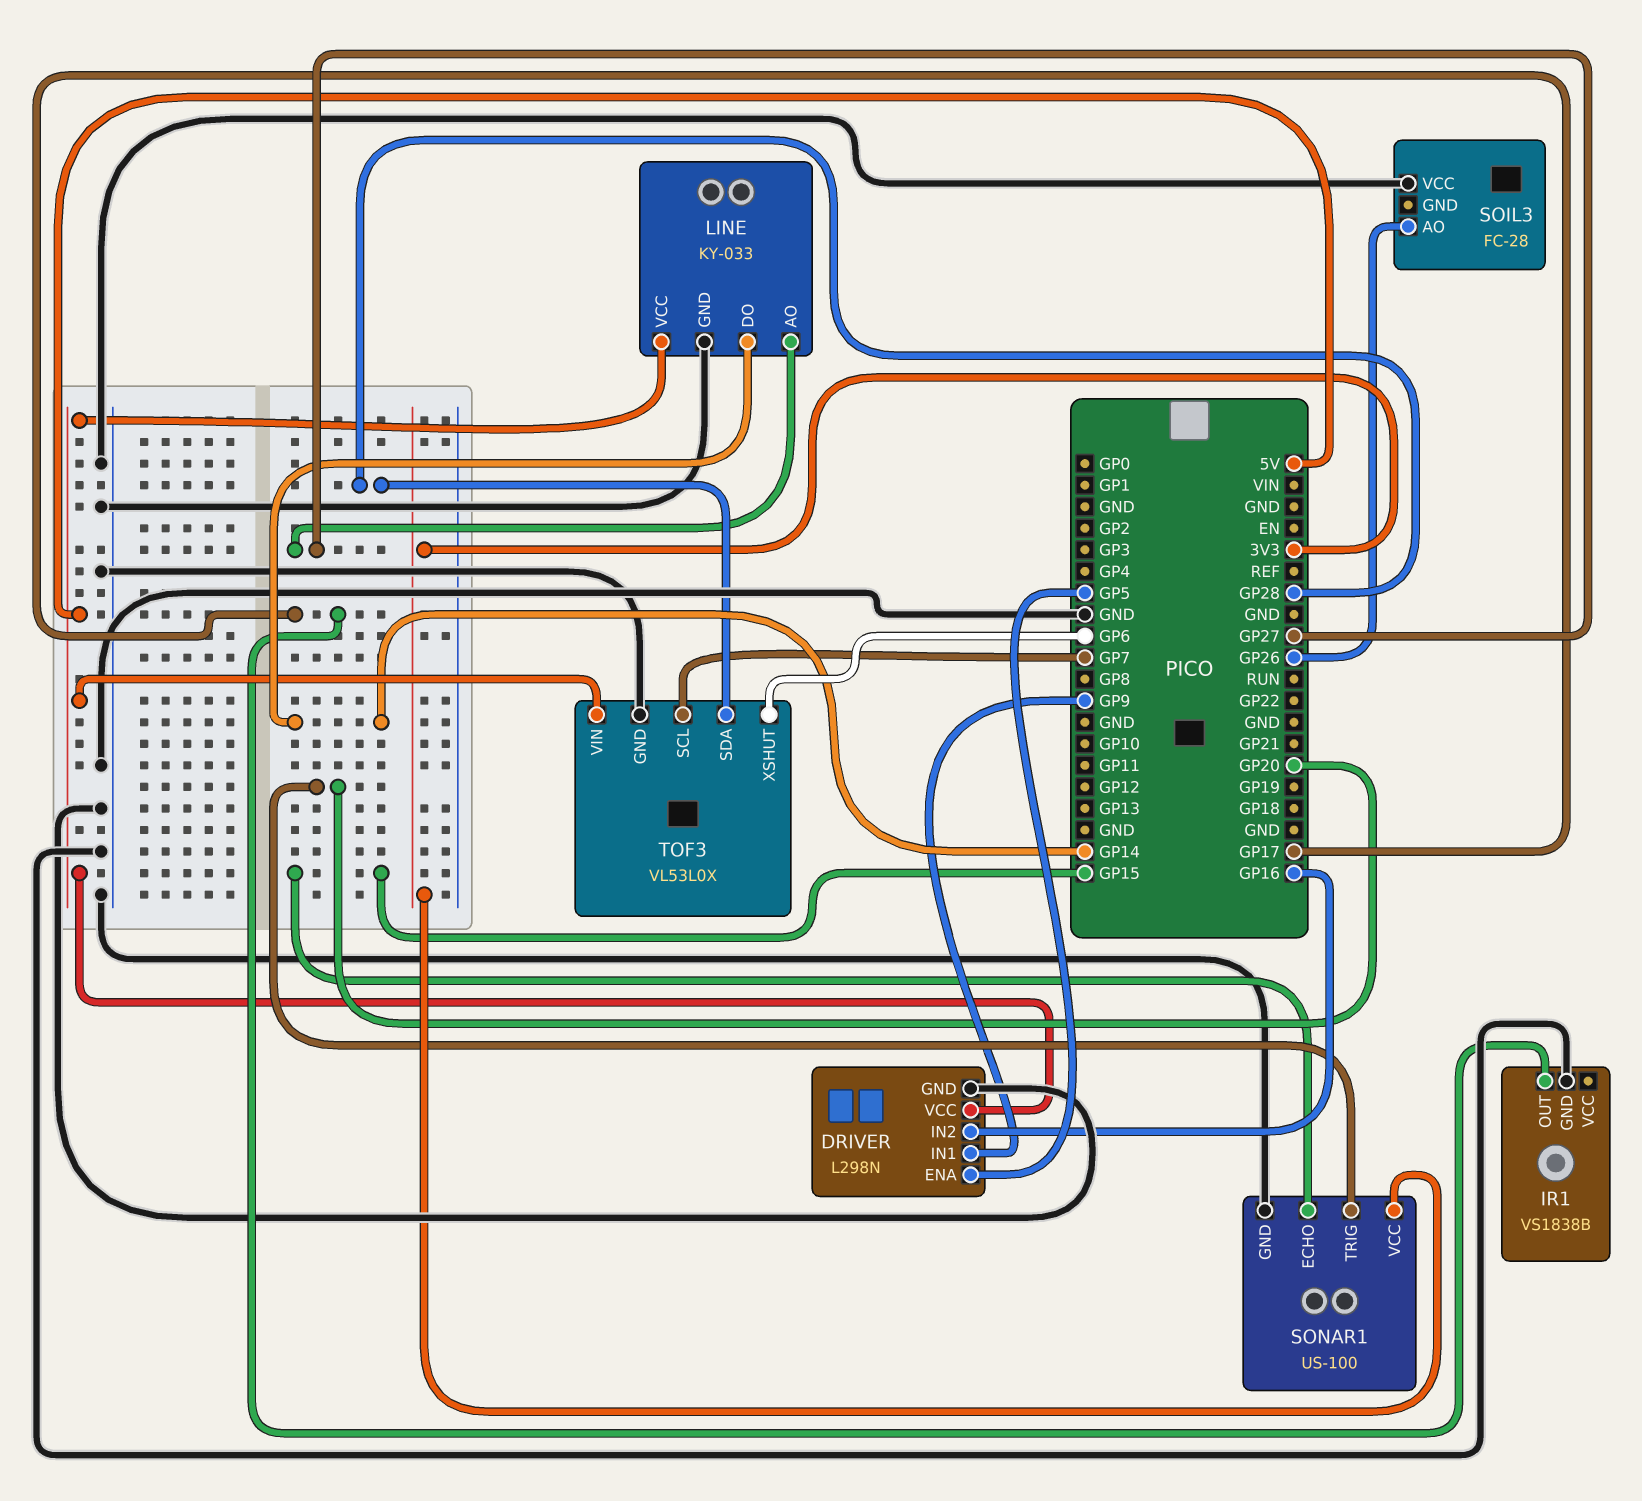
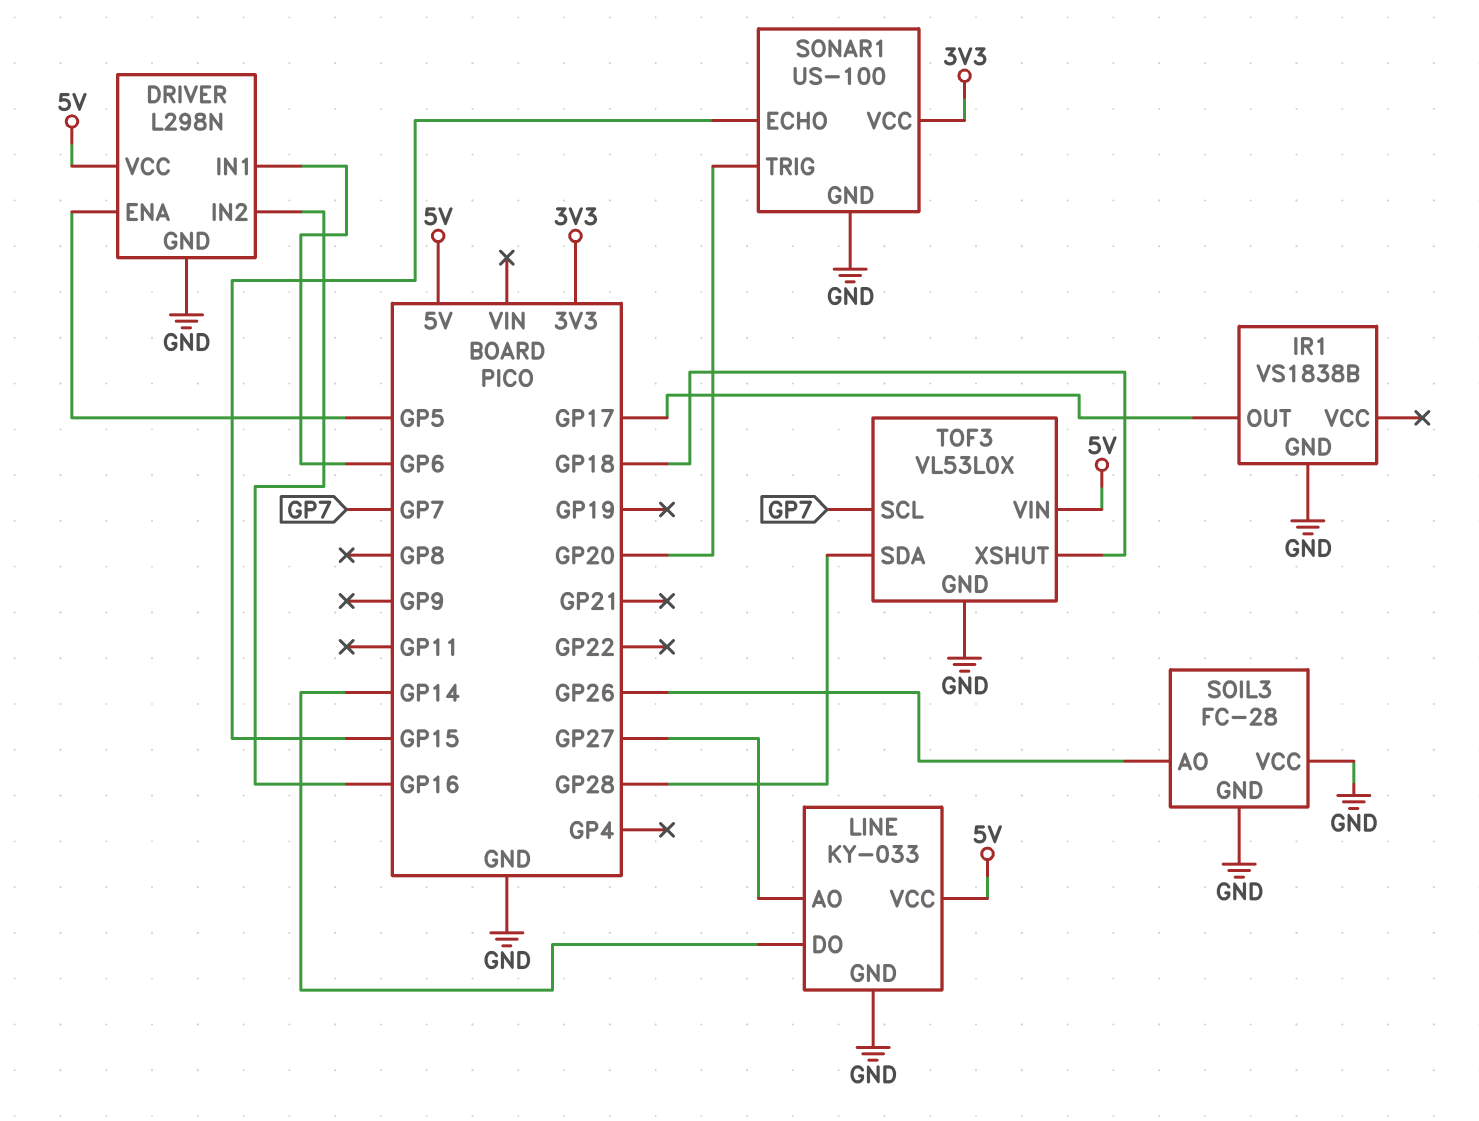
DRIVER pin IN1: GP9 -> GP6
SOIL3 pin GND: none -> GND
TOF3 pin XSHUT: GP6 -> GP18

